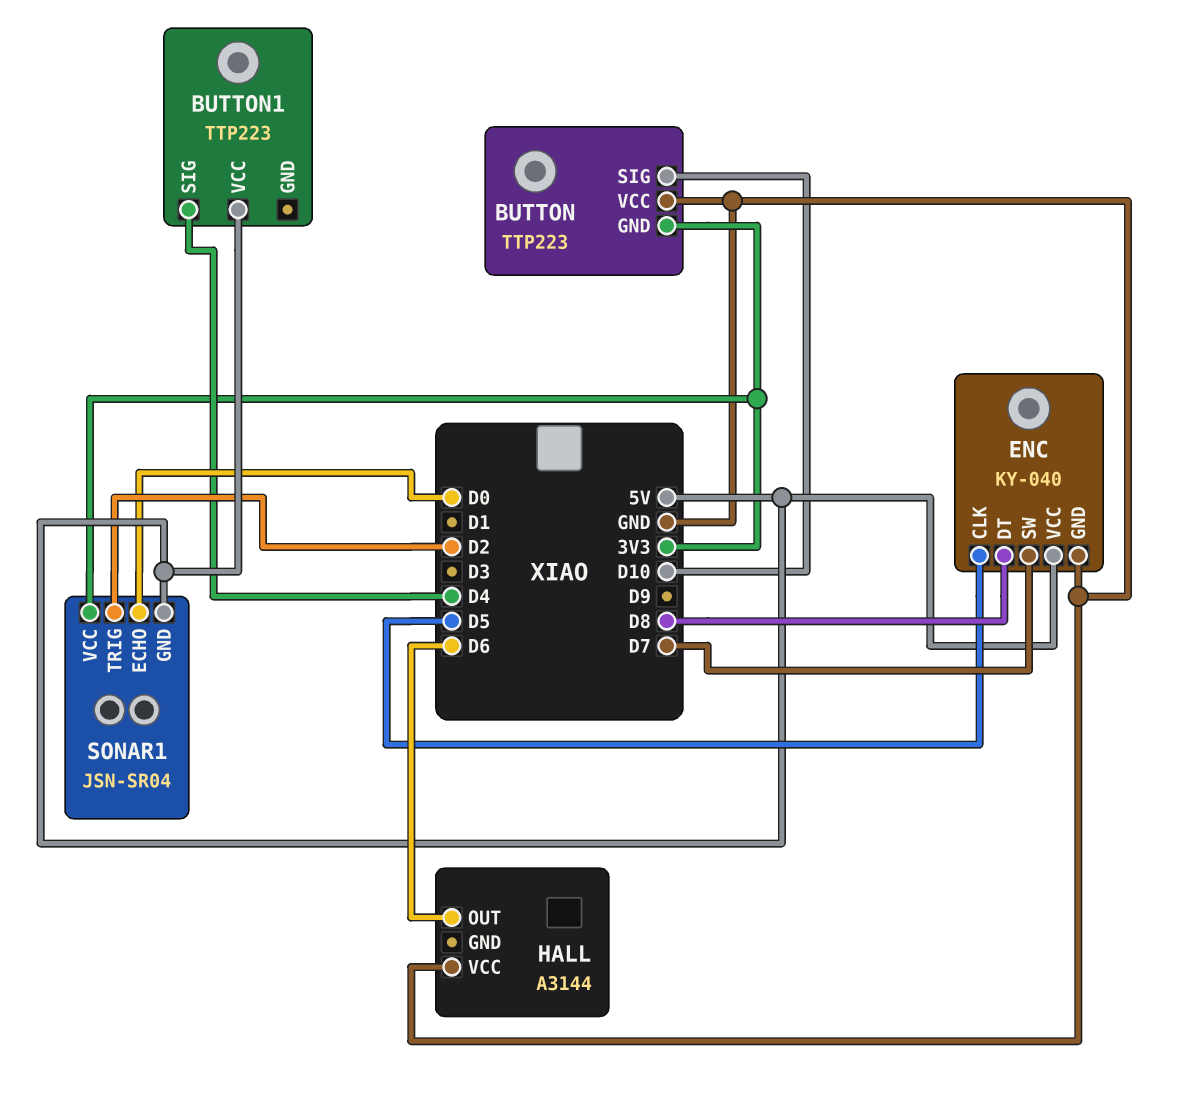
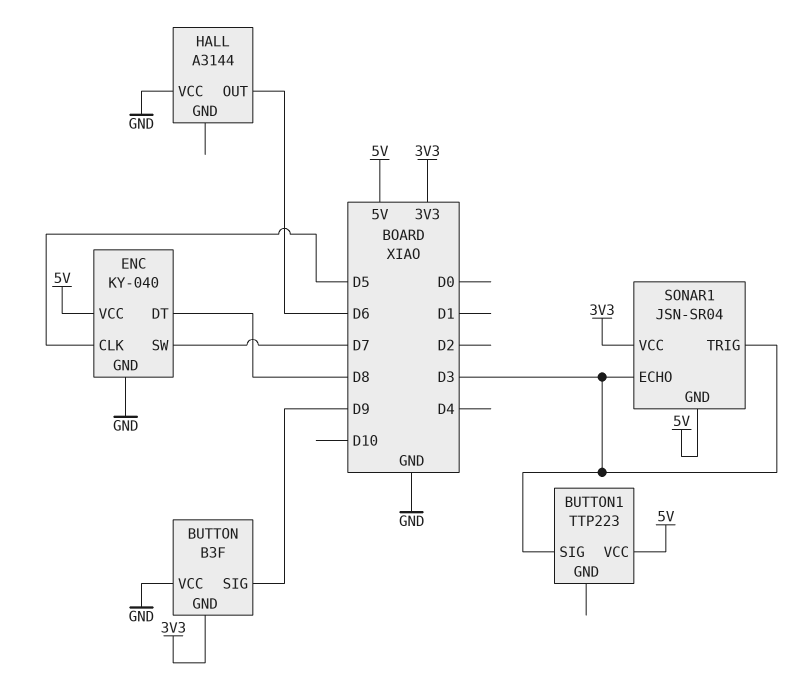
BUTTON: TTP223 -> B3F
BUTTON pin SIG: D10 -> D9
BUTTON1 pin SIG: D4 -> D3
SONAR1 pin ECHO: D0 -> D3
SONAR1 pin TRIG: D2 -> D3

